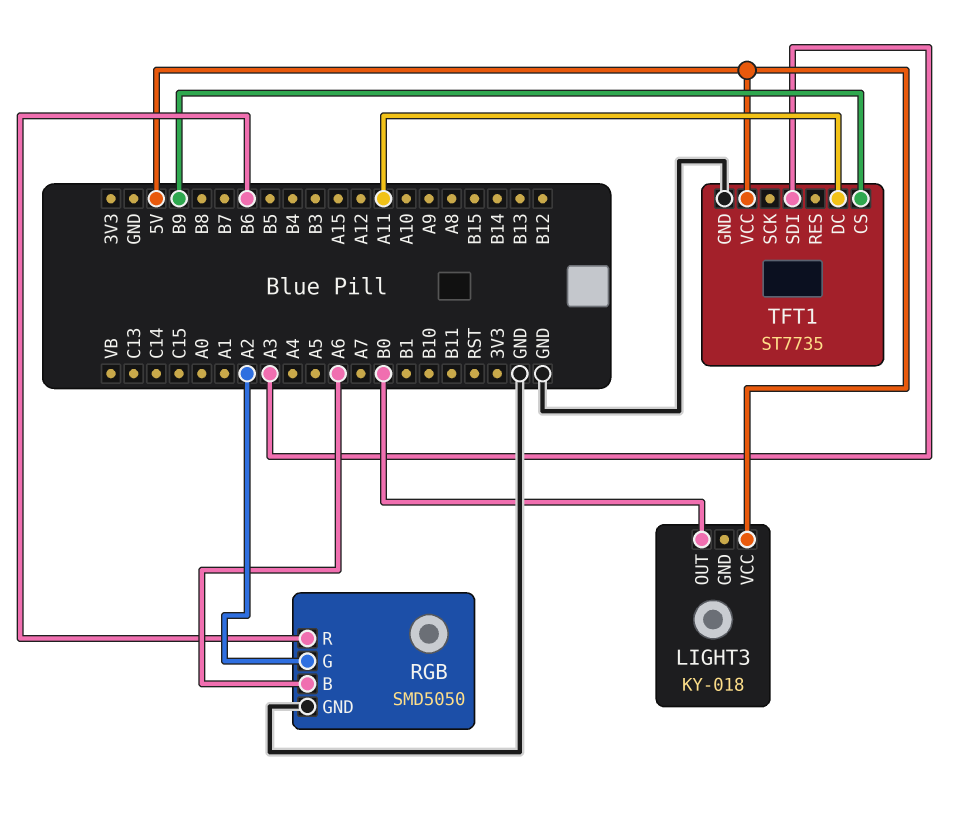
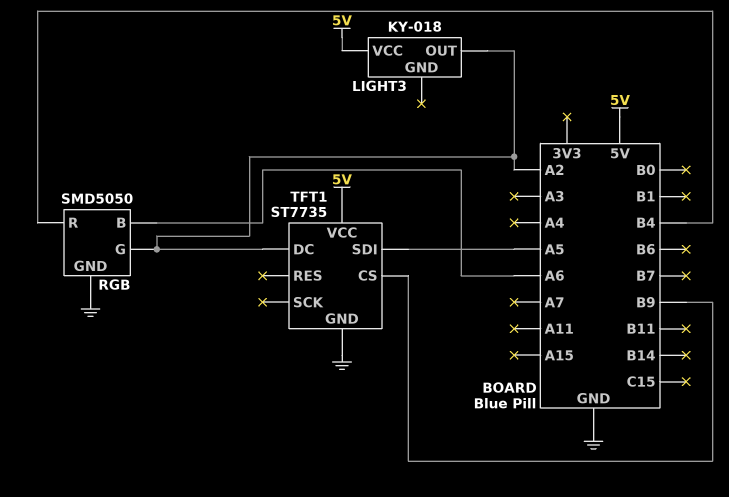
LIGHT3 pin OUT: B0 -> A2
RGB pin R: B6 -> B4
TFT1 pin DC: A11 -> A2
TFT1 pin SDI: A3 -> A5

